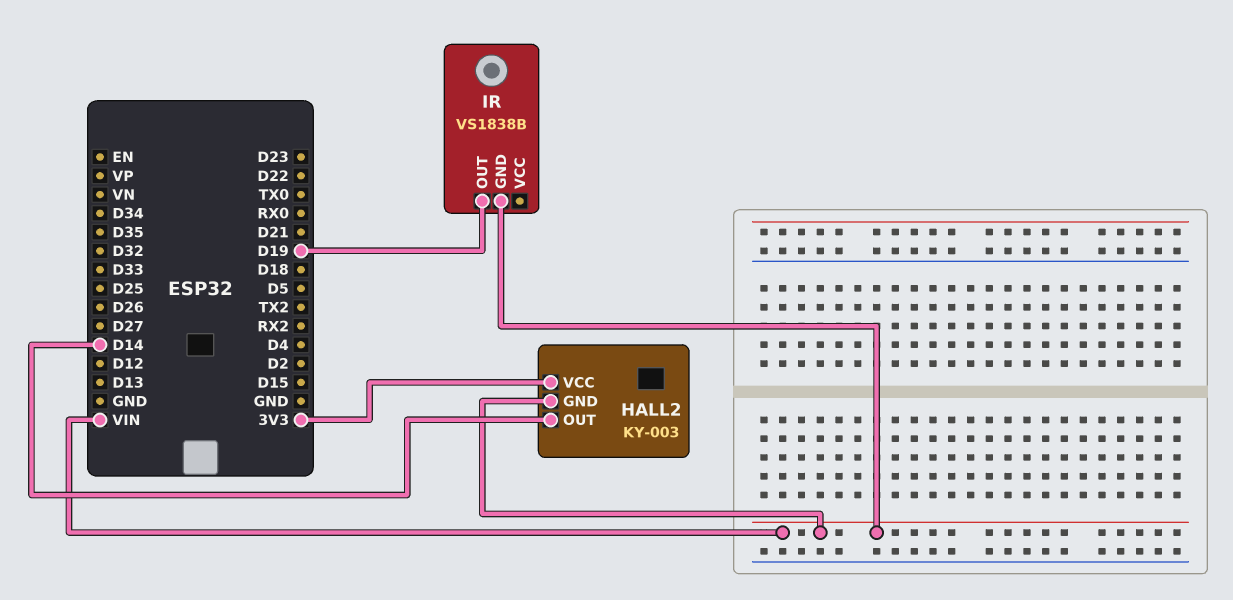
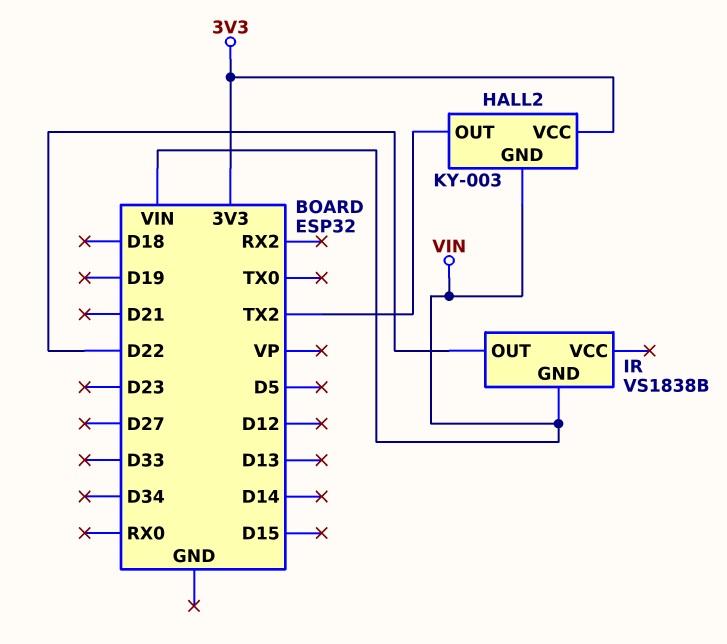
HALL2 pin OUT: D14 -> TX2
IR pin OUT: D19 -> D22

